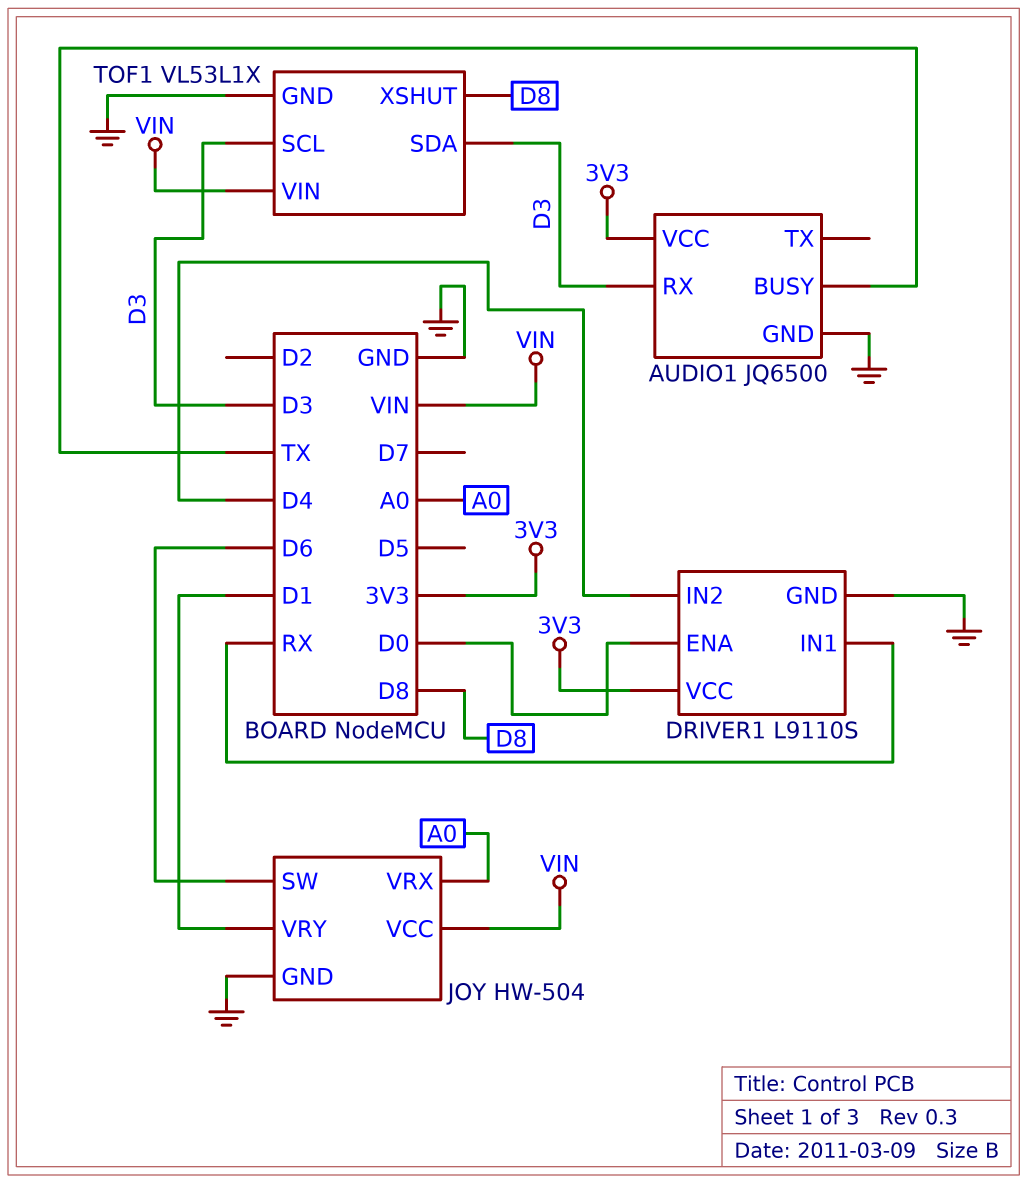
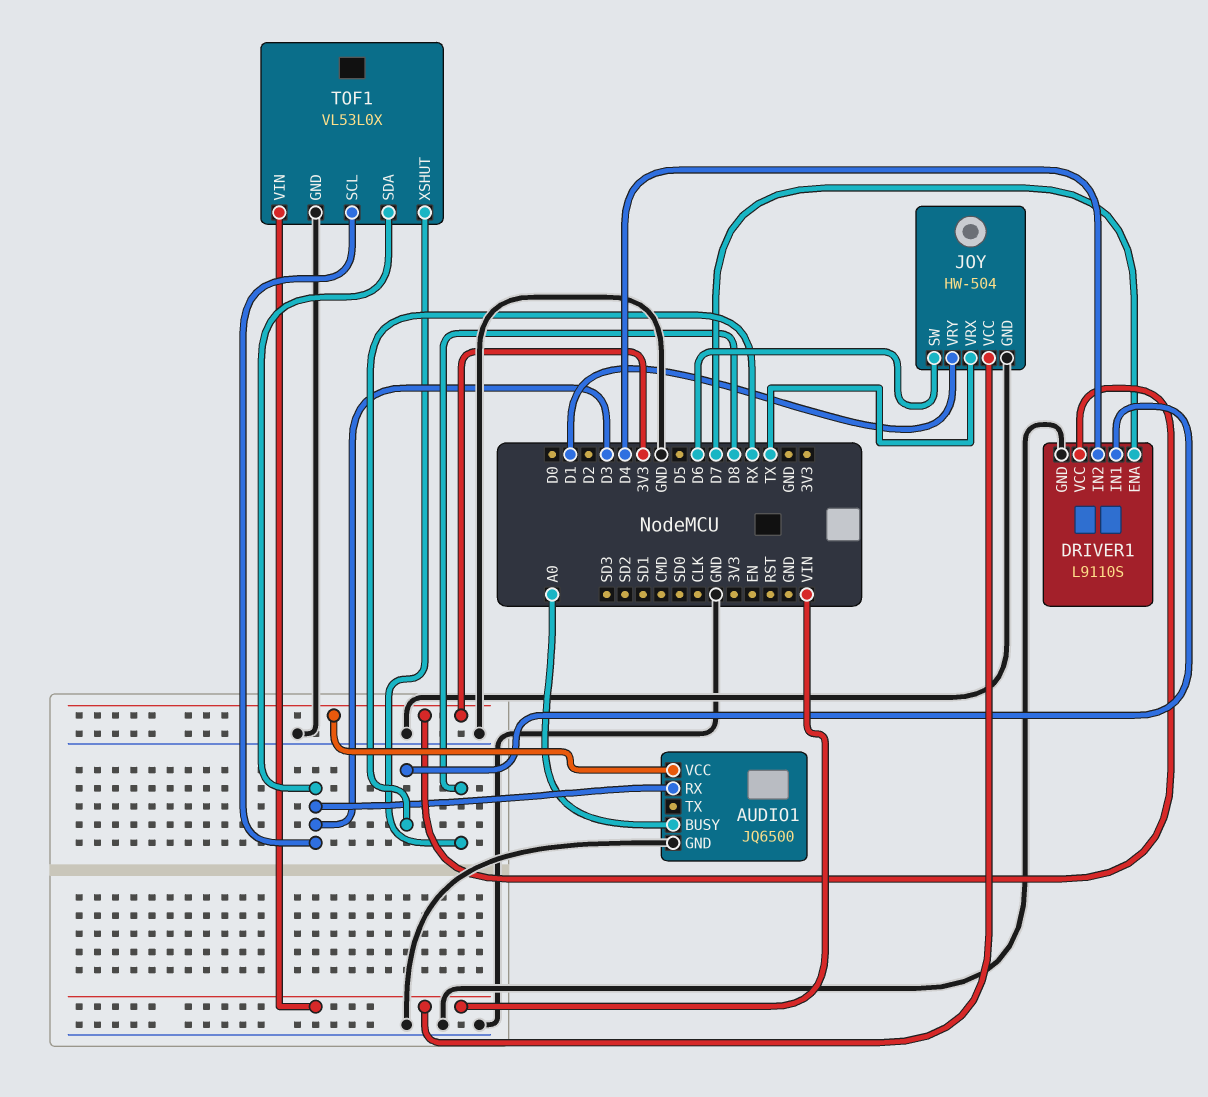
AUDIO1 pin BUSY: TX -> A0
DRIVER1 pin ENA: D0 -> D7
JOY pin VRX: A0 -> TX
TOF1: VL53L1X -> VL53L0X

